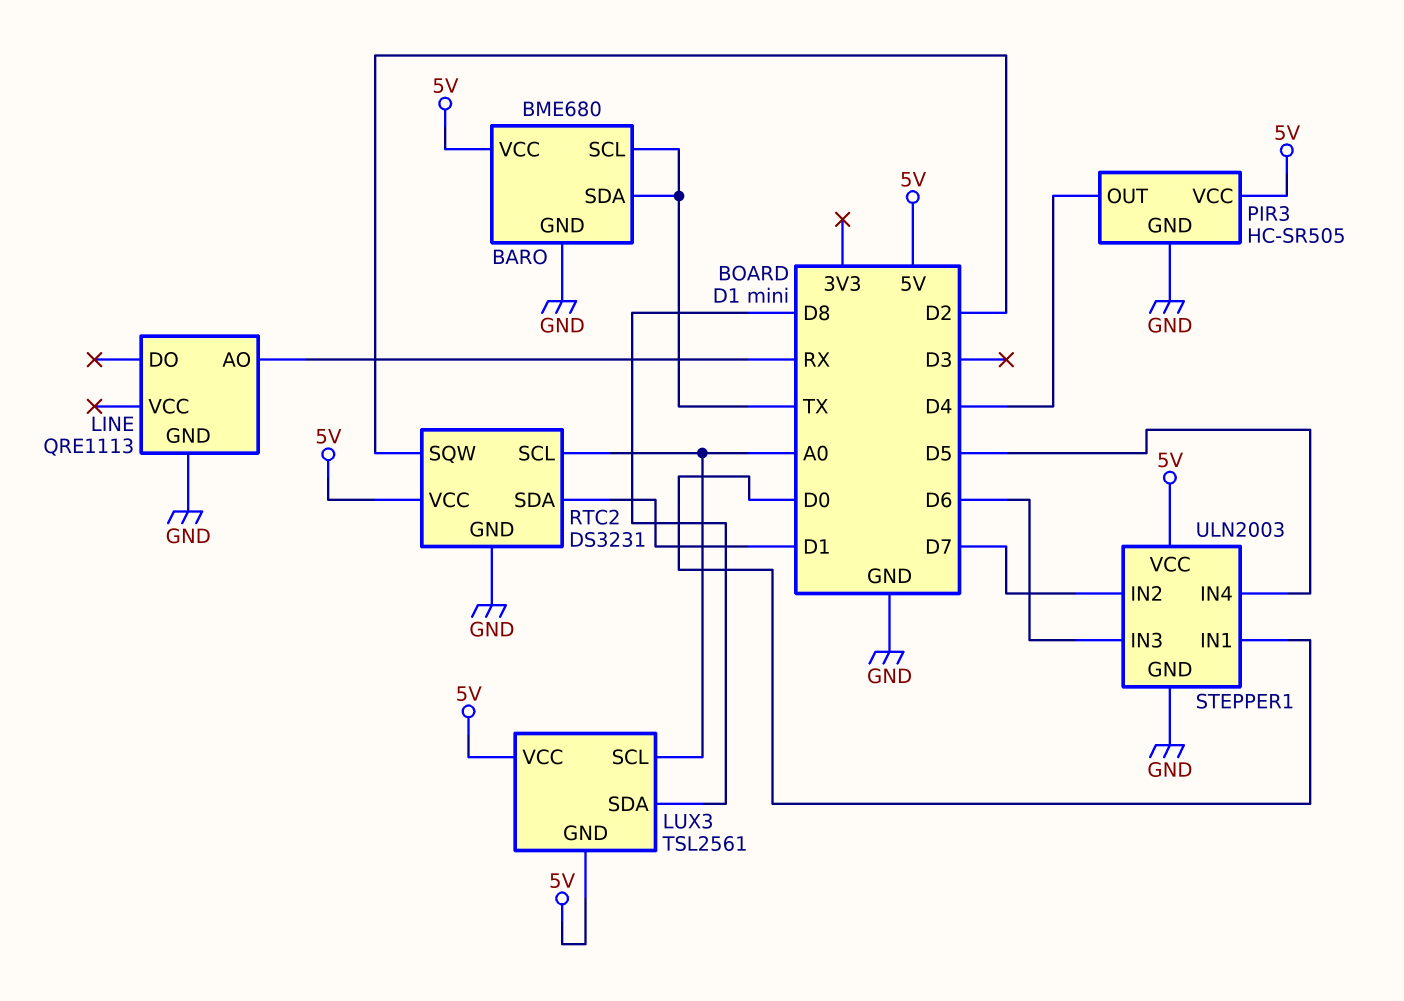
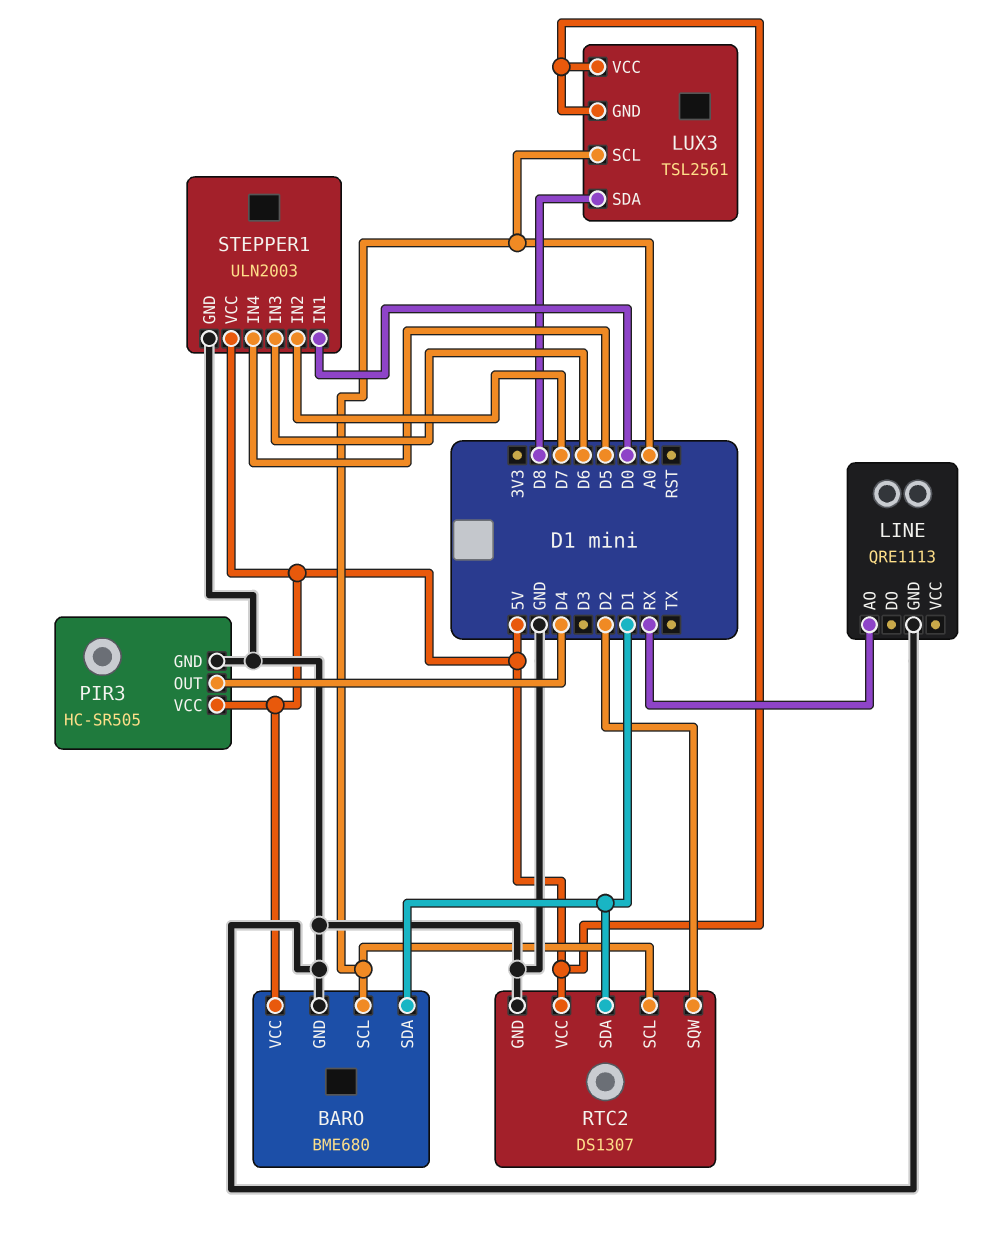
BARO pin SCL: TX -> A0
BARO pin SDA: TX -> D1
RTC2: DS3231 -> DS1307

